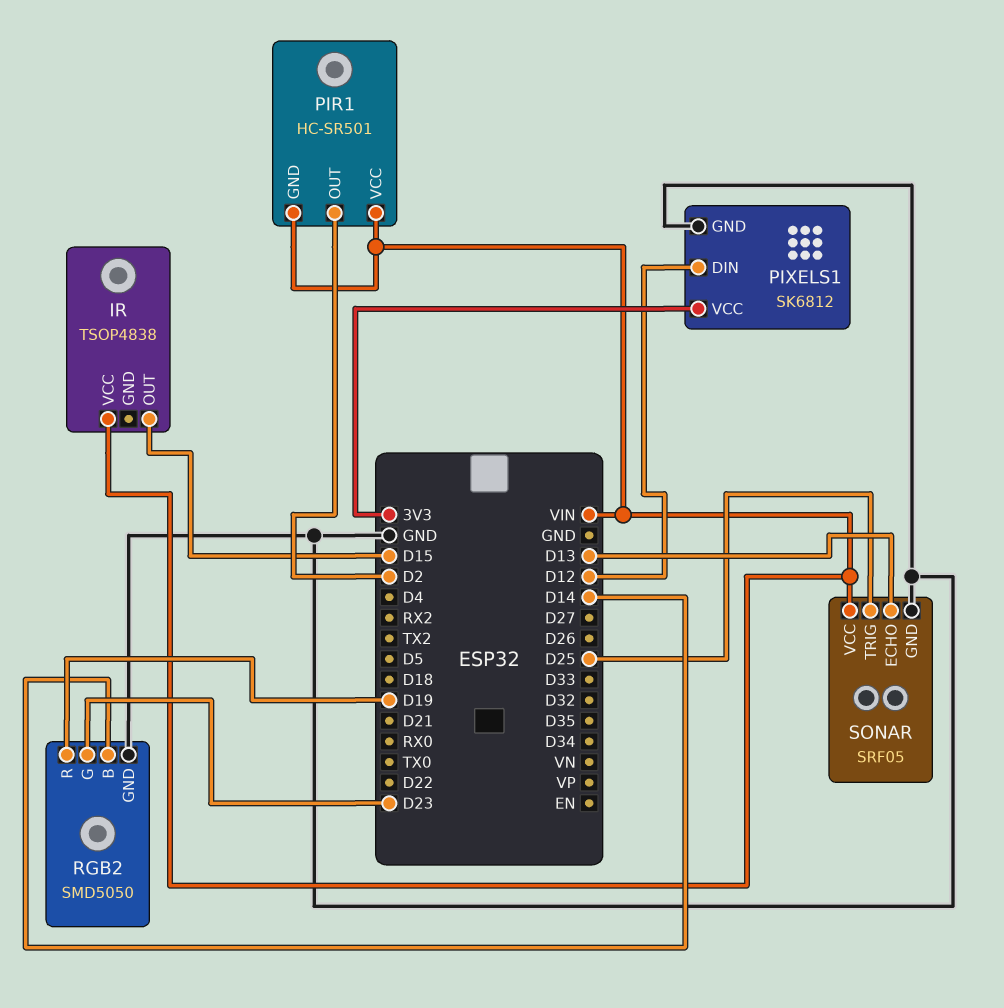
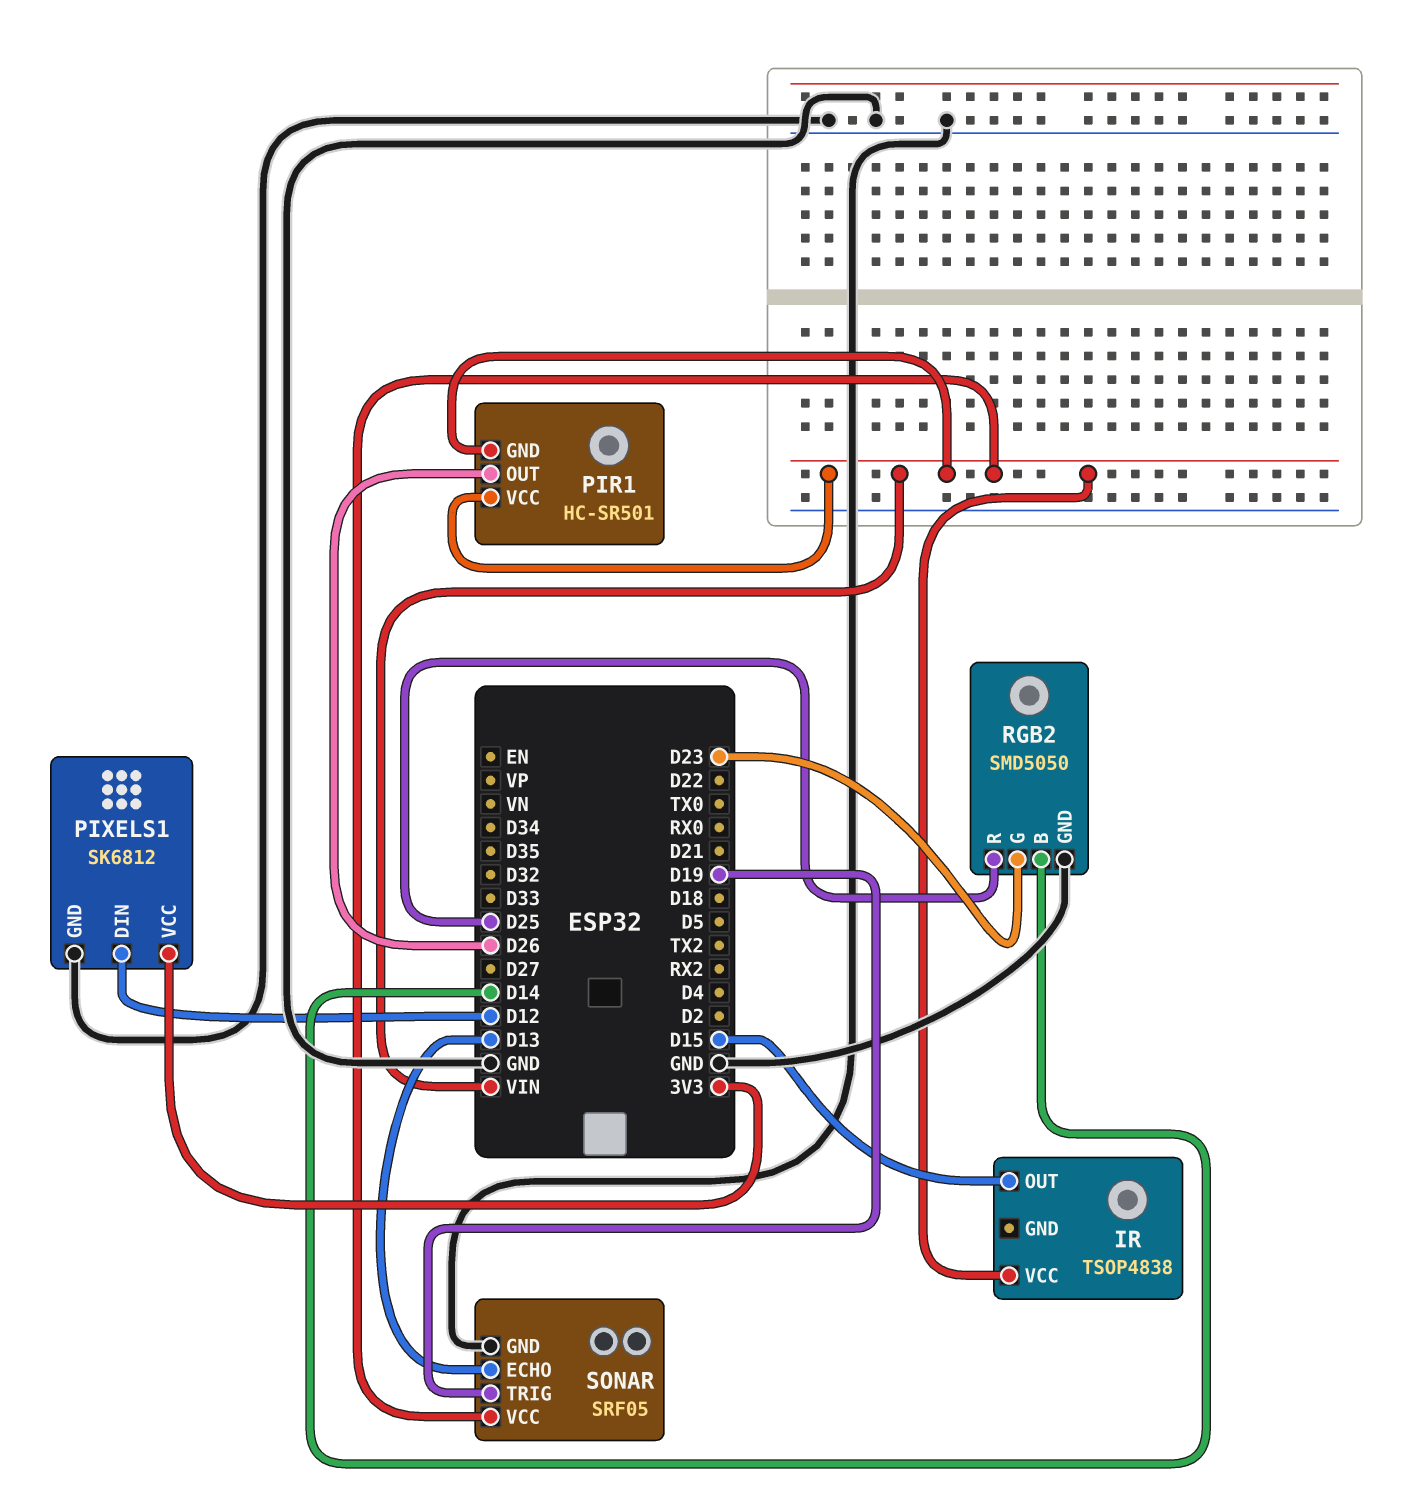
PIR1 pin OUT: D2 -> D26
RGB2 pin R: D19 -> D25
SONAR pin TRIG: D25 -> D19

